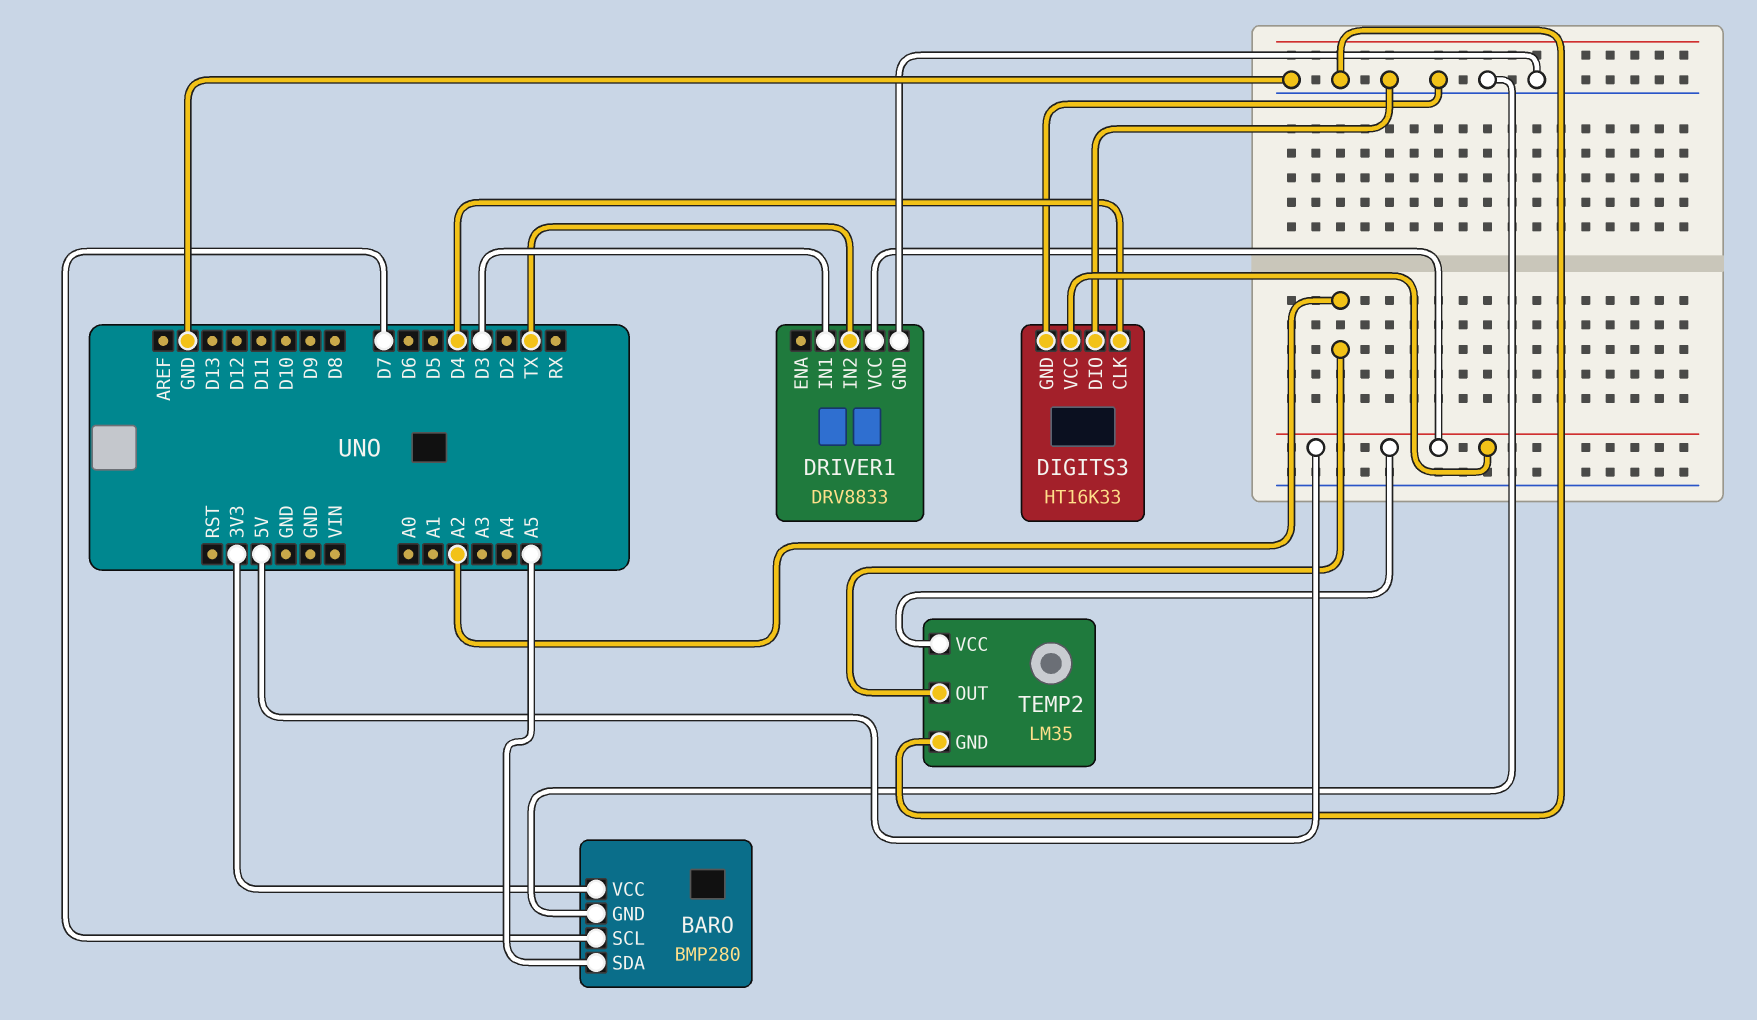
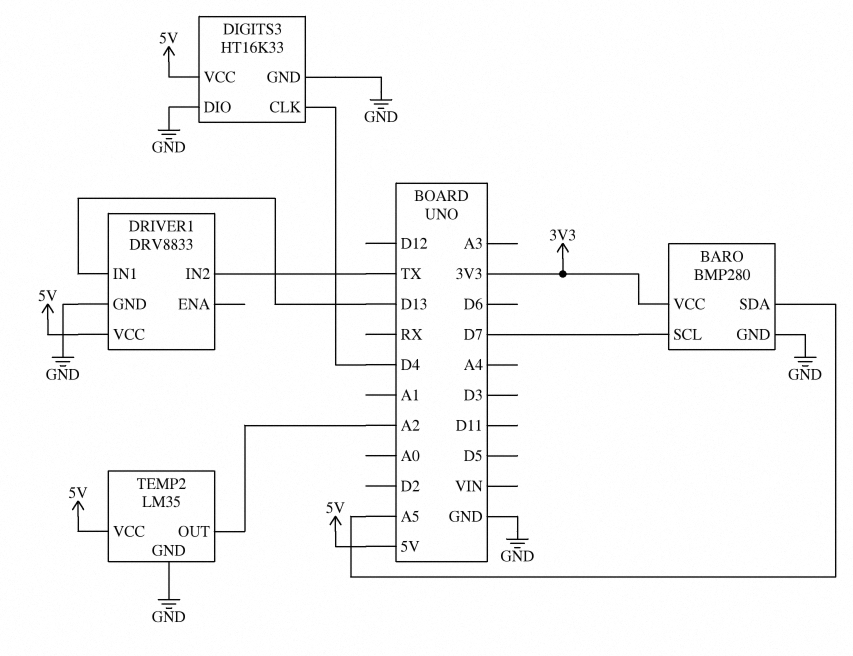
DRIVER1 pin IN1: D3 -> D13

